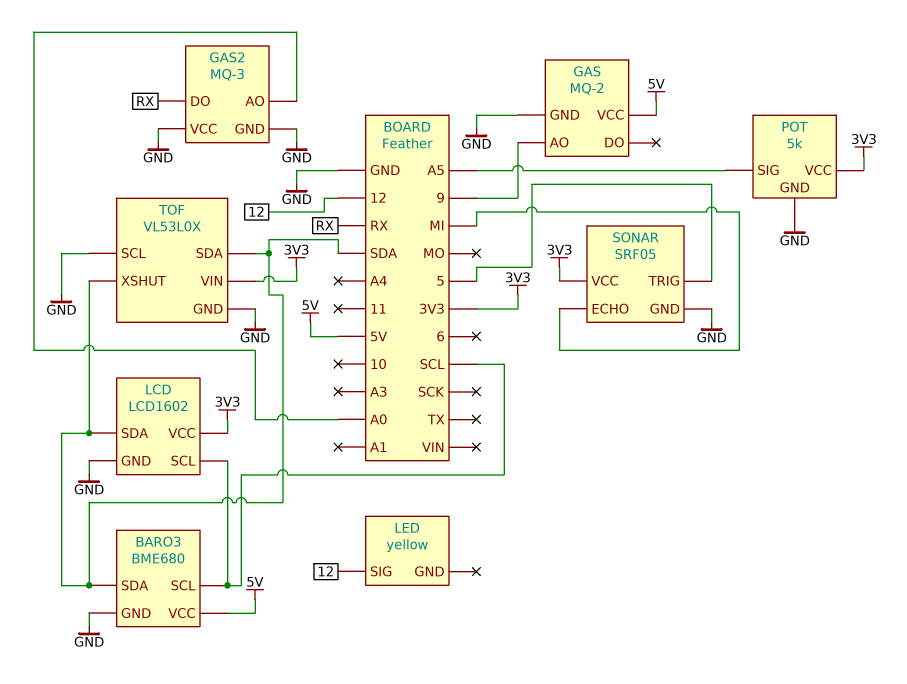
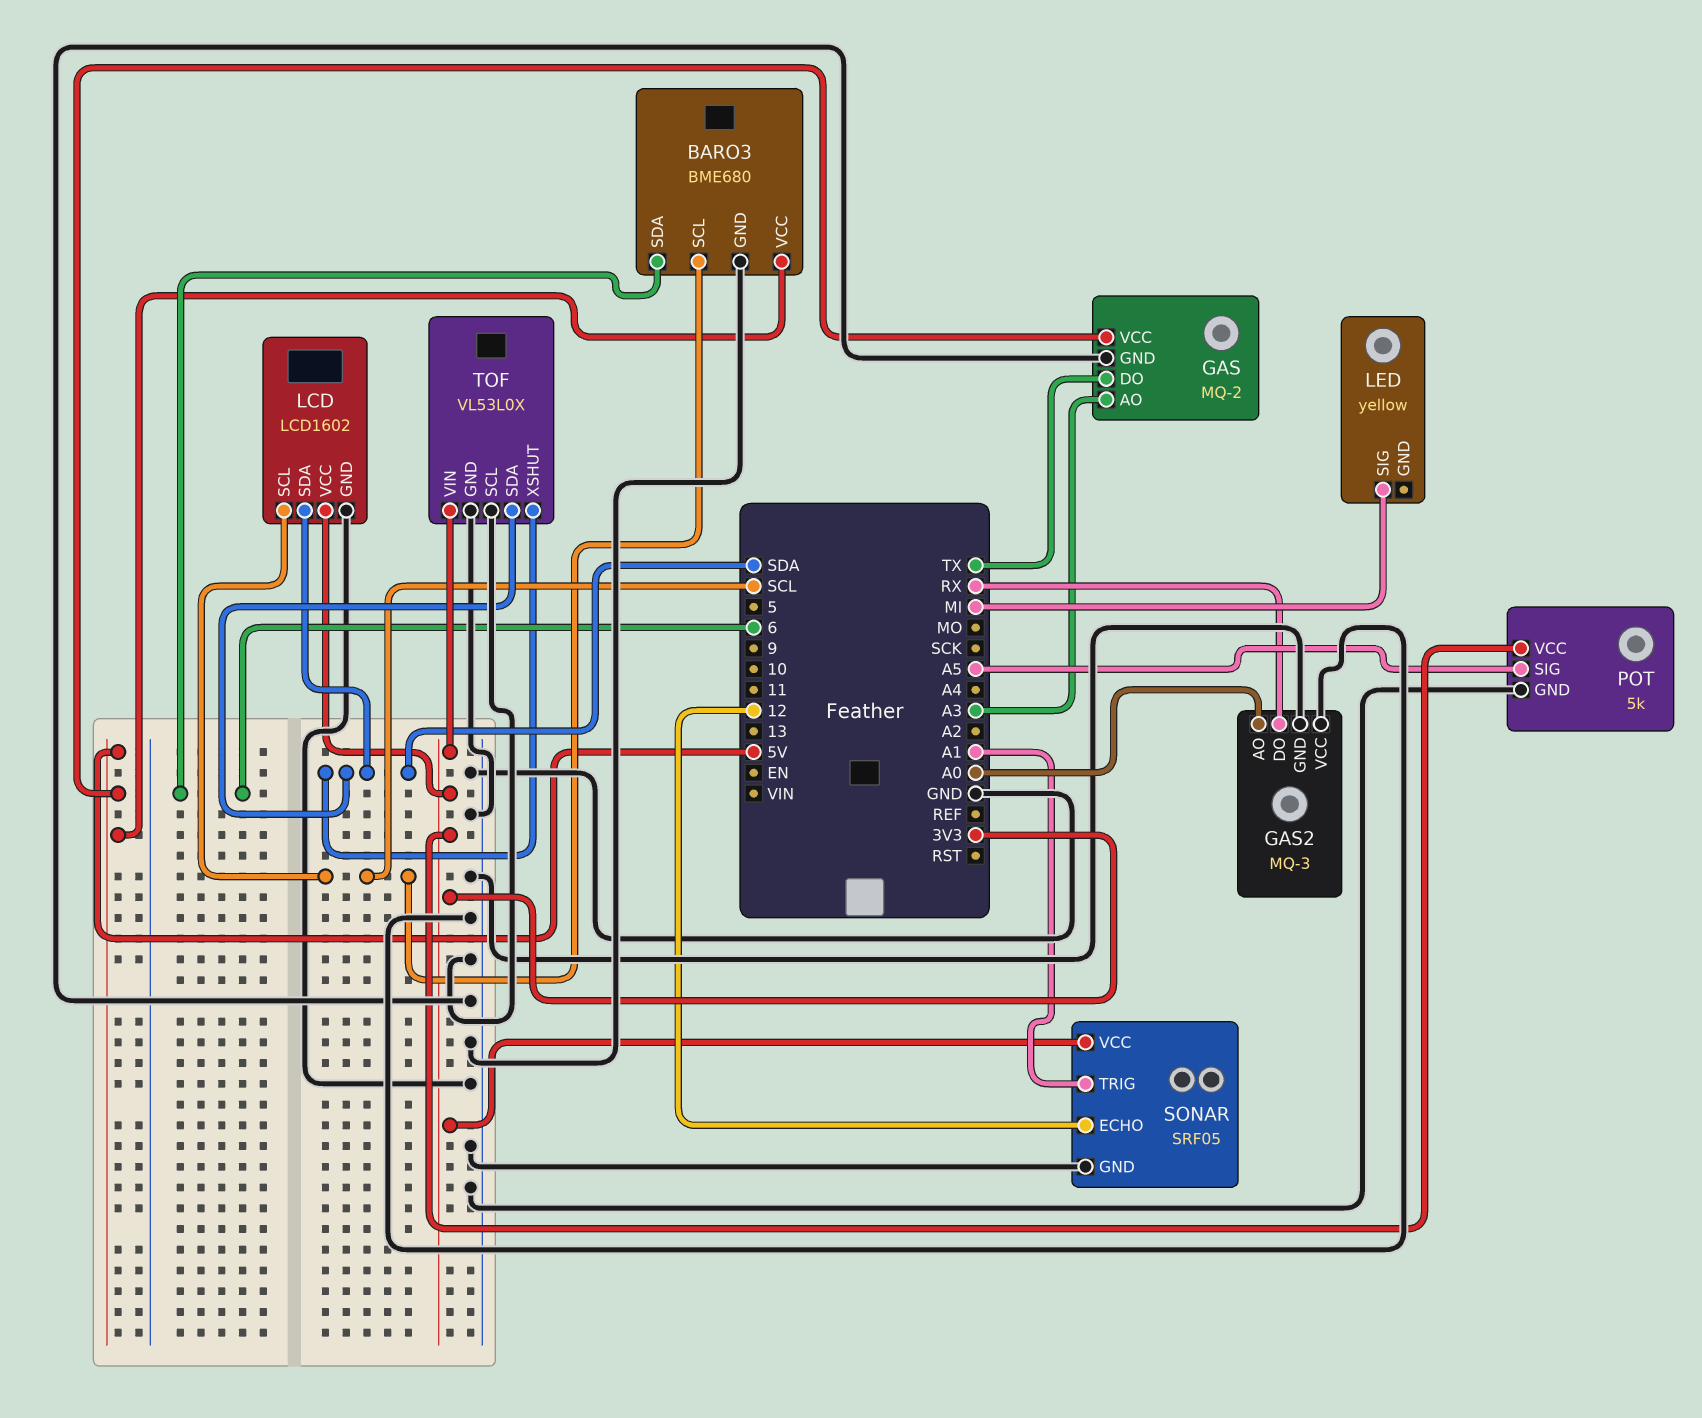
BARO3 pin SDA: SDA -> 6
GAS pin AO: 9 -> A3
GAS pin DO: none -> TX
LED pin SIG: 12 -> MI
SONAR pin ECHO: MI -> 12
SONAR pin TRIG: 5 -> A1

